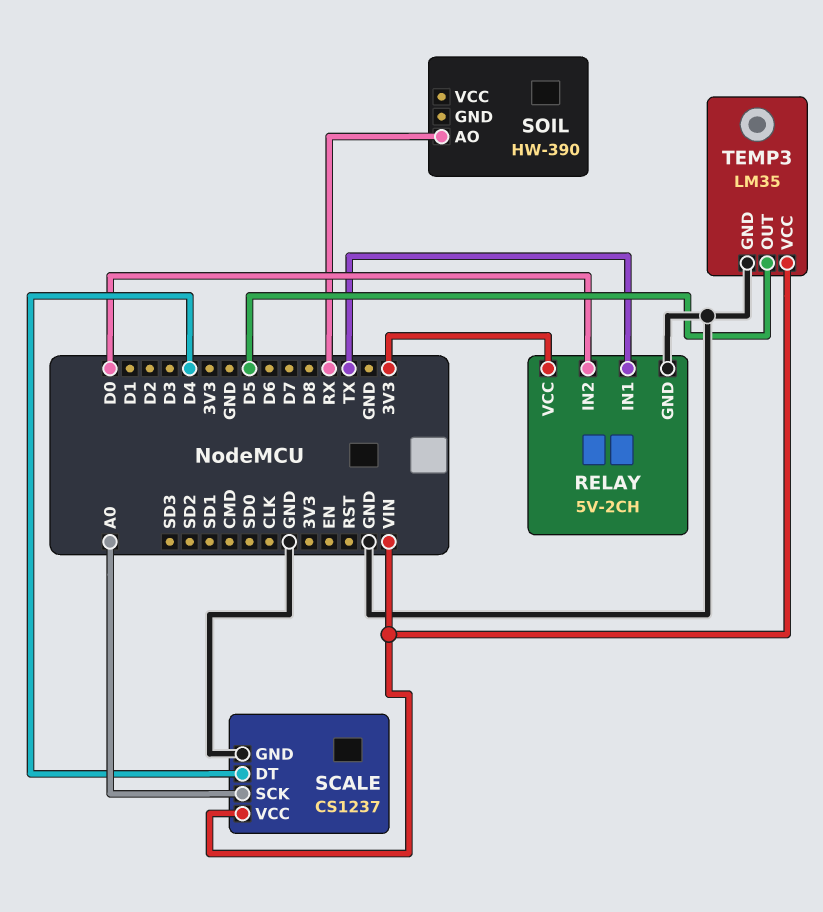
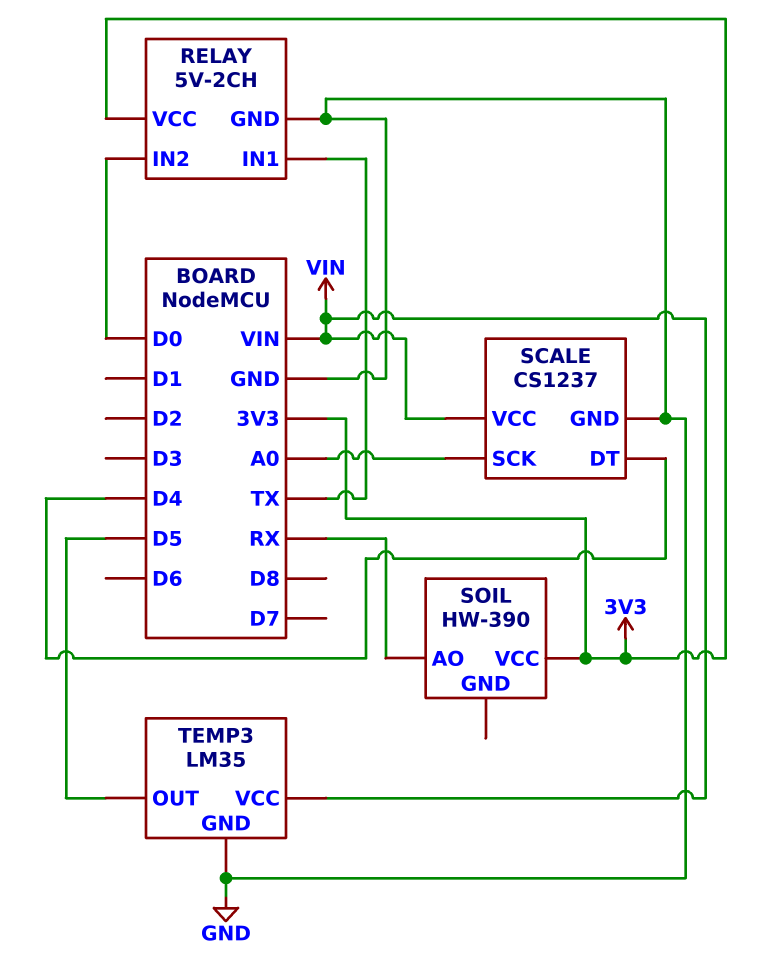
SOIL pin VCC: none -> 3V3

